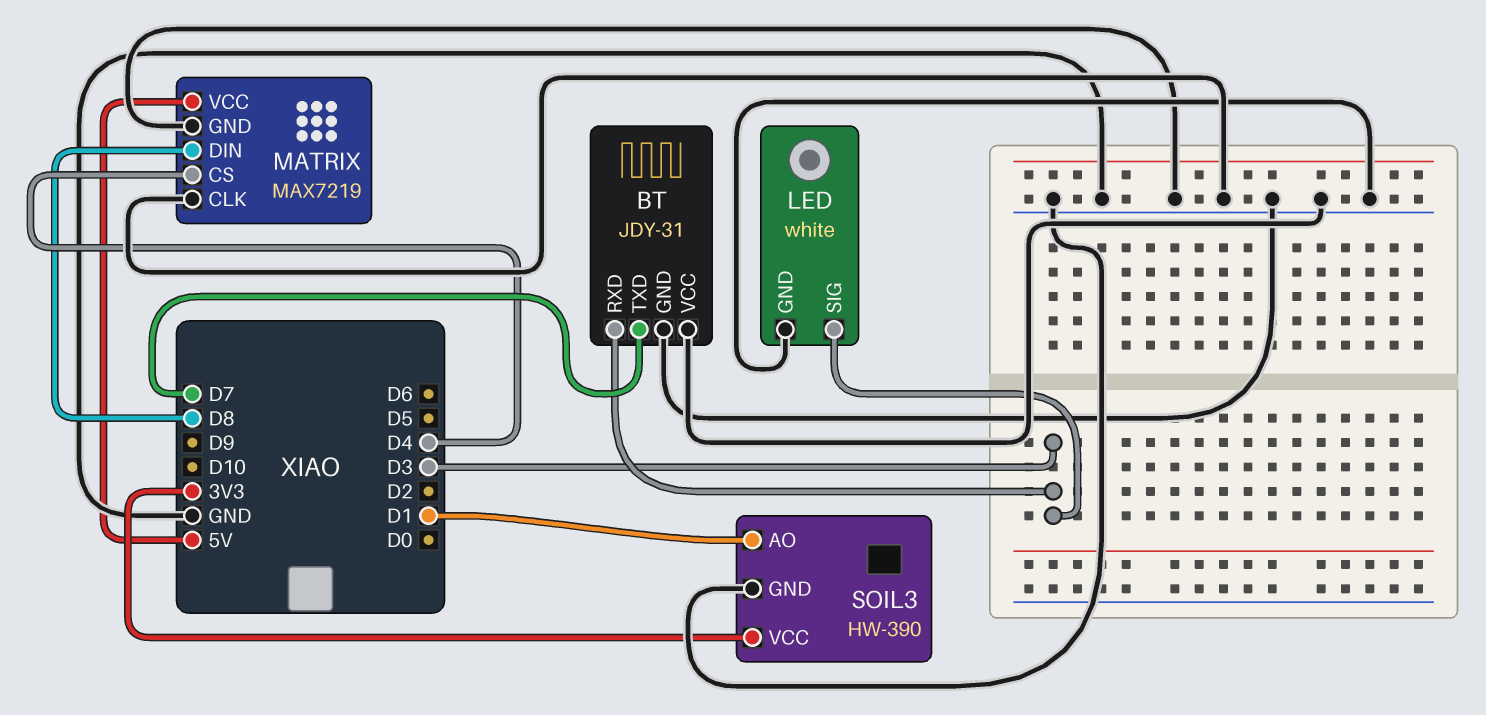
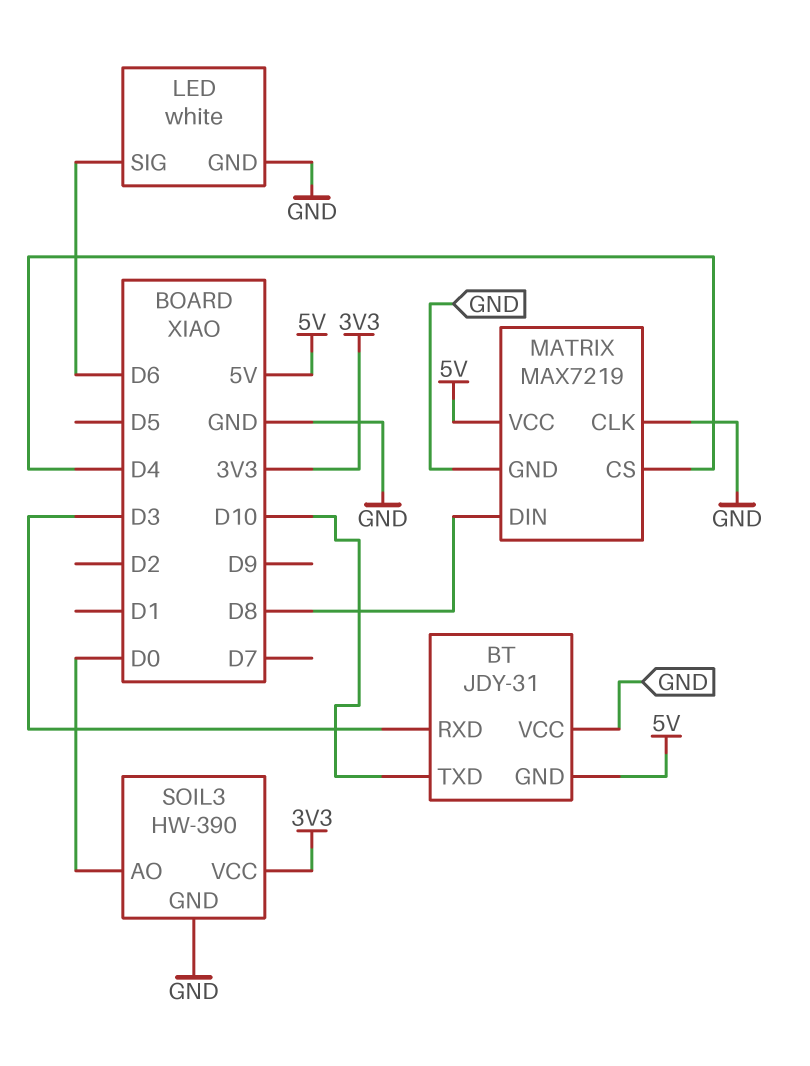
BT pin GND: GND -> 5V
BT pin TXD: D7 -> D10
LED pin SIG: D3 -> D6
SOIL3 pin AO: D1 -> D0

